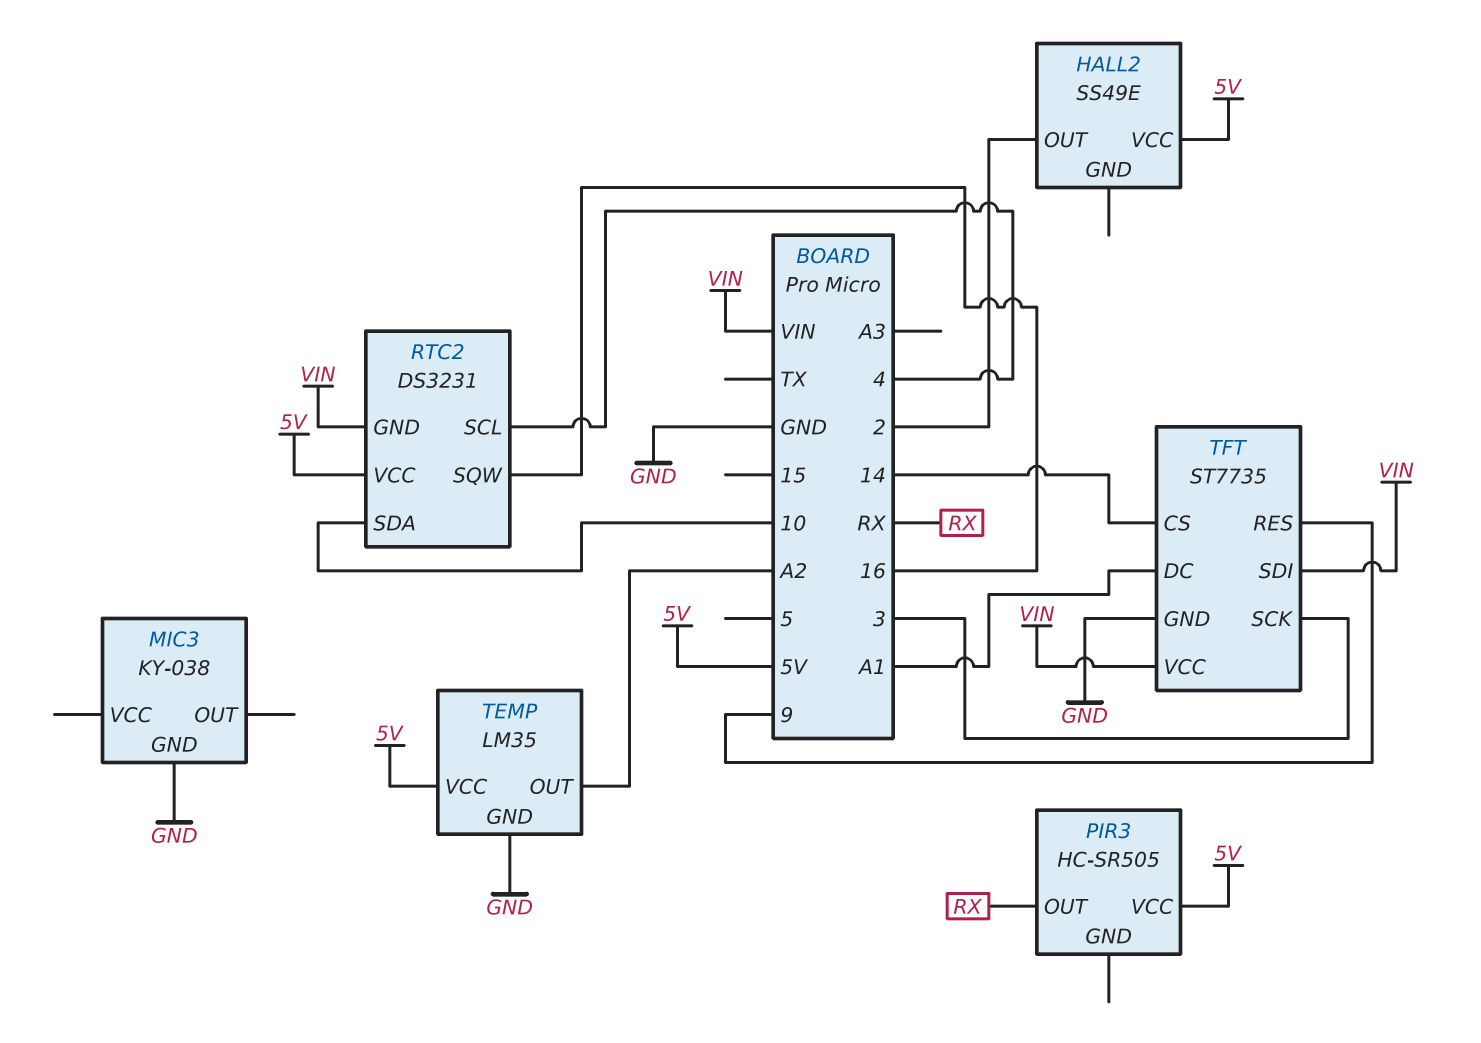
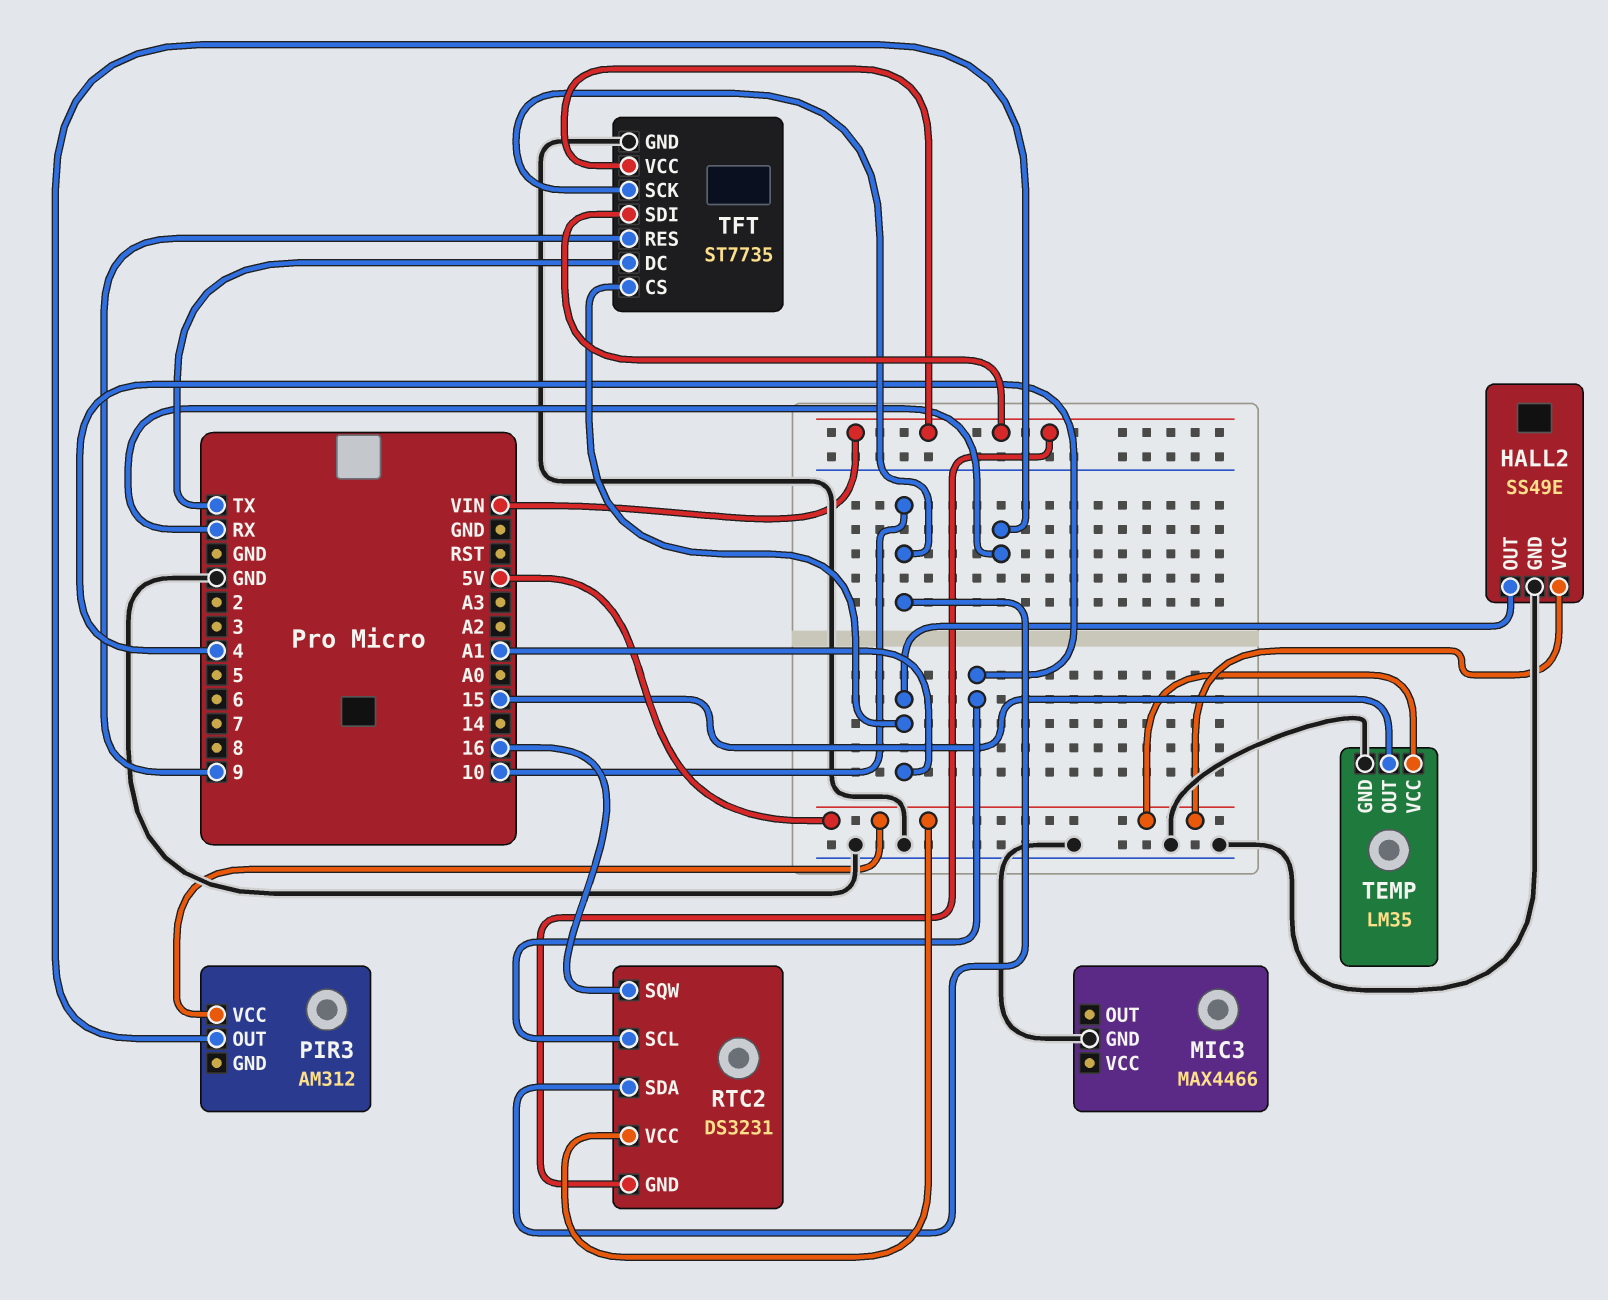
HALL2 pin GND: none -> GND
HALL2 pin OUT: 2 -> A1
MIC3: KY-038 -> MAX4466
PIR3: HC-SR505 -> AM312
TEMP pin OUT: A2 -> 15
TFT pin CS: 14 -> A1
TFT pin DC: A1 -> TX
TFT pin SCK: 3 -> 10

